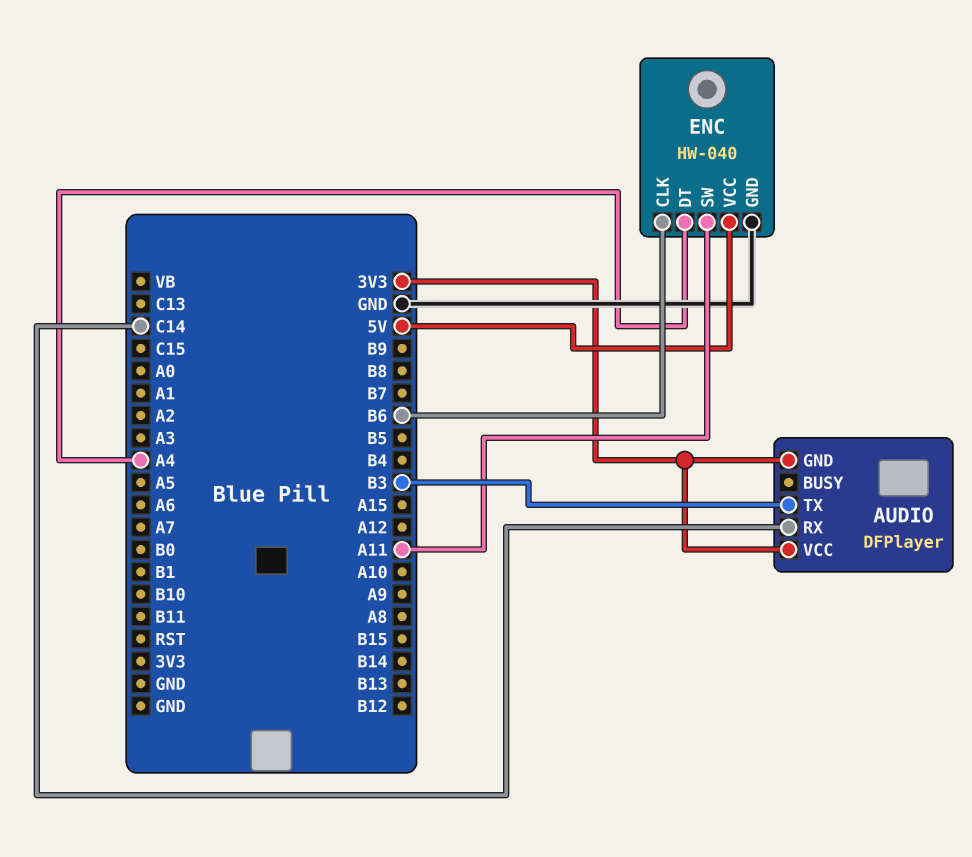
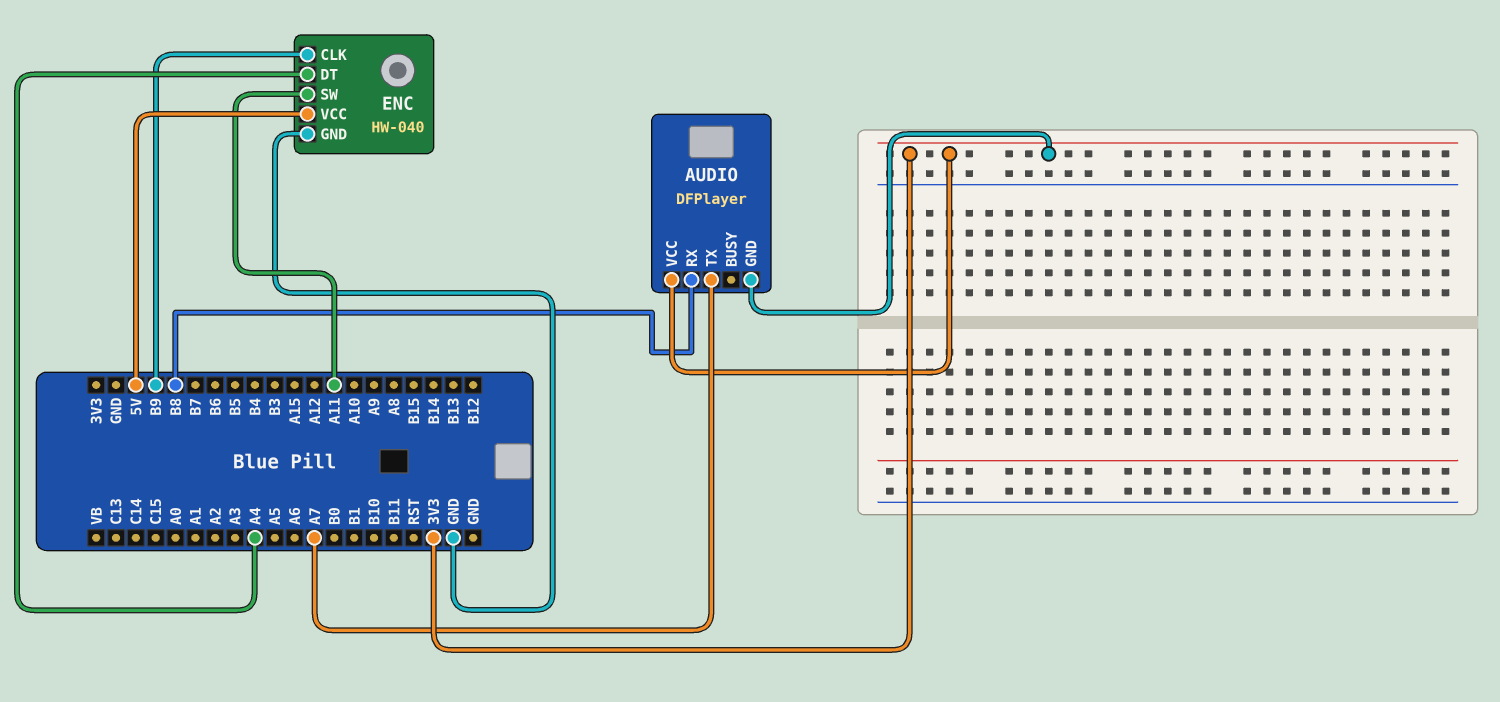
AUDIO pin RX: C14 -> B8
AUDIO pin TX: B3 -> A7
ENC pin CLK: B6 -> B9

